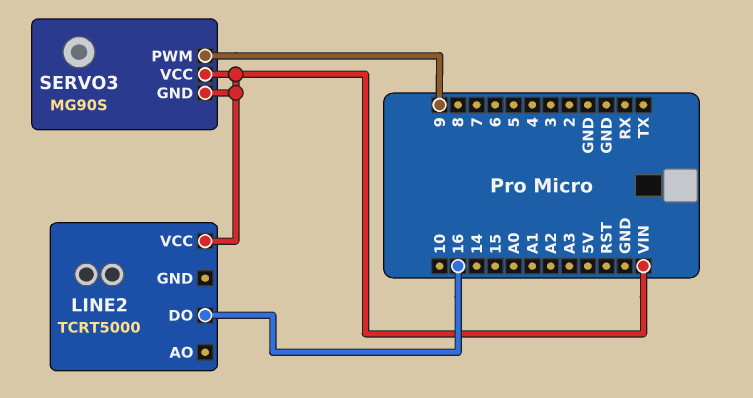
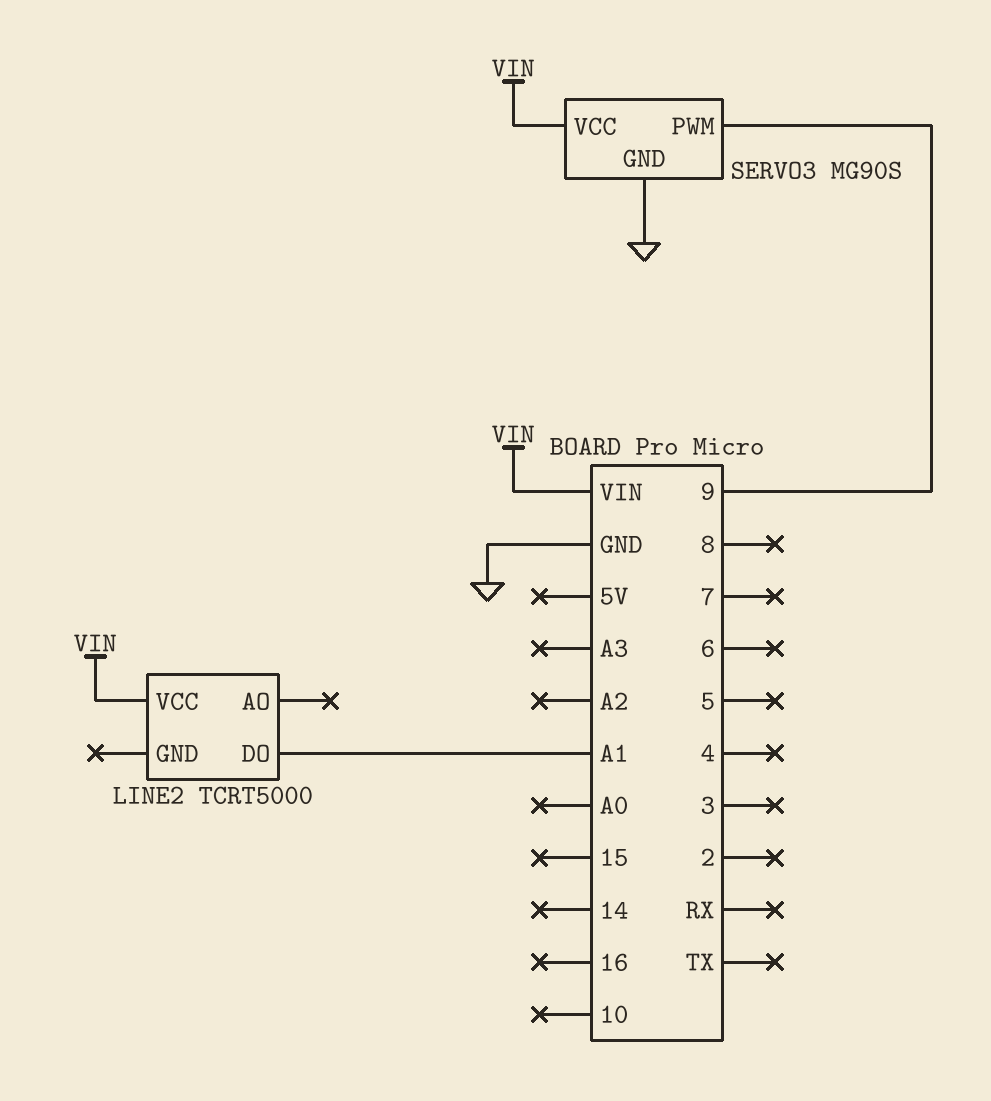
LINE2 pin DO: 16 -> A1
SERVO3 pin GND: VIN -> GND

